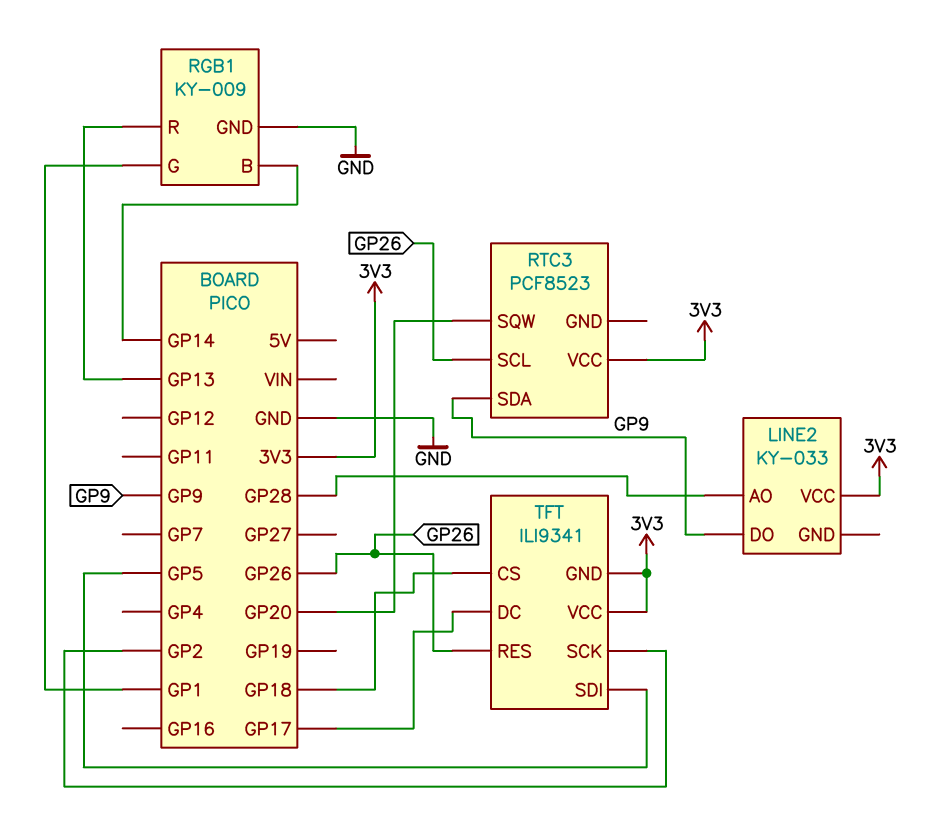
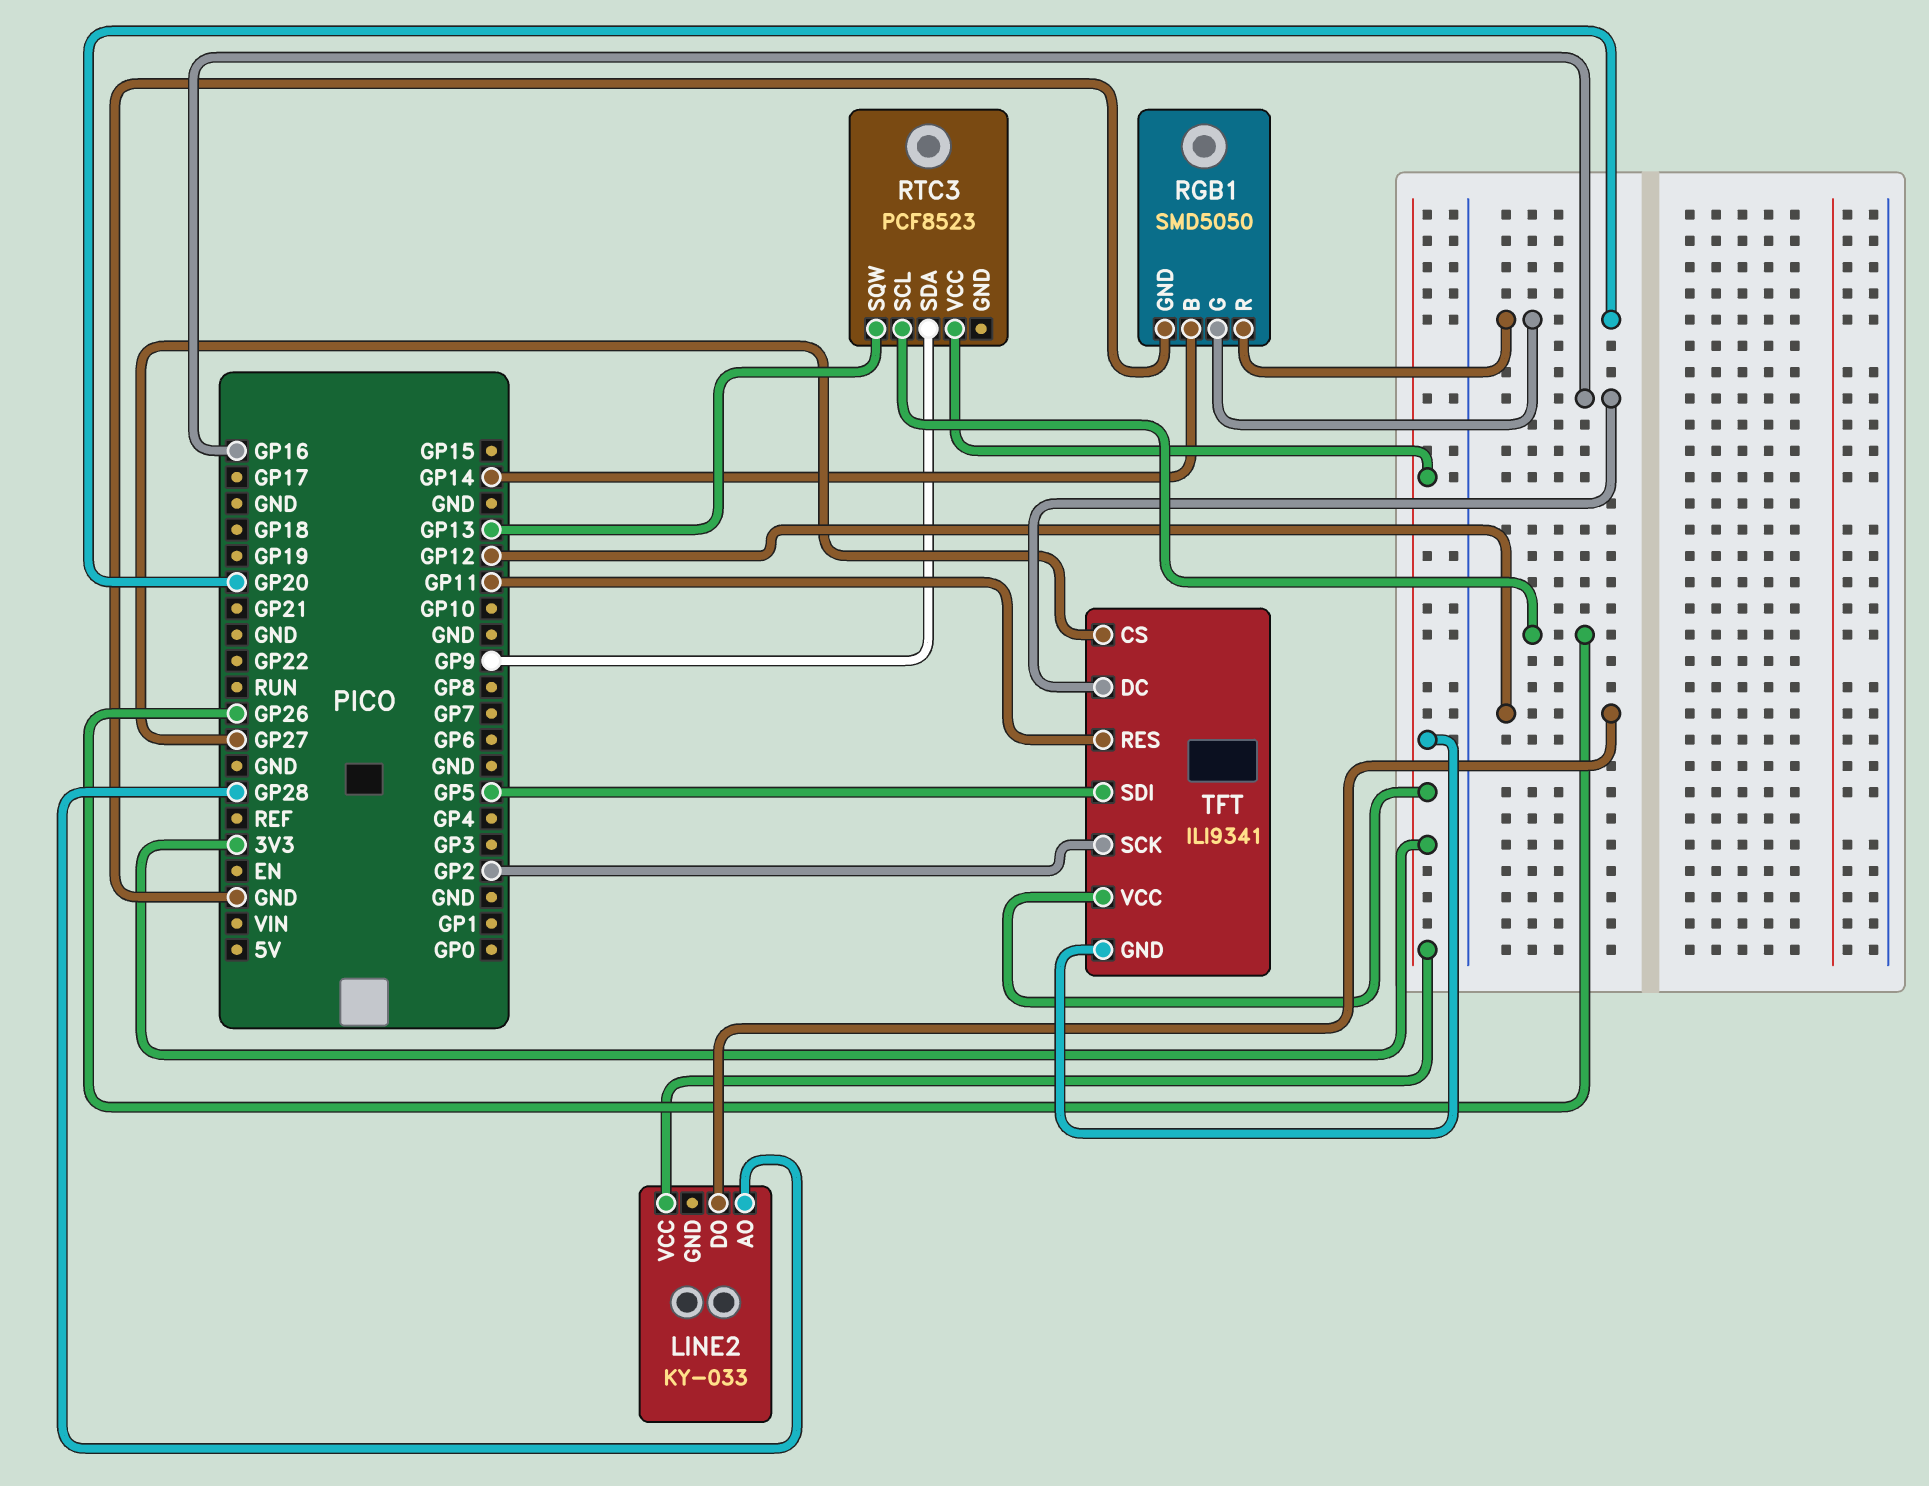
LINE2 pin DO: GP9 -> GP12
RGB1: KY-009 -> SMD5050
RGB1 pin G: GP1 -> GP20
RGB1 pin R: GP13 -> GP20
RTC3 pin SQW: GP20 -> GP13
TFT pin CS: GP18 -> GP27
TFT pin DC: GP17 -> GP16
TFT pin RES: GP26 -> GP11

